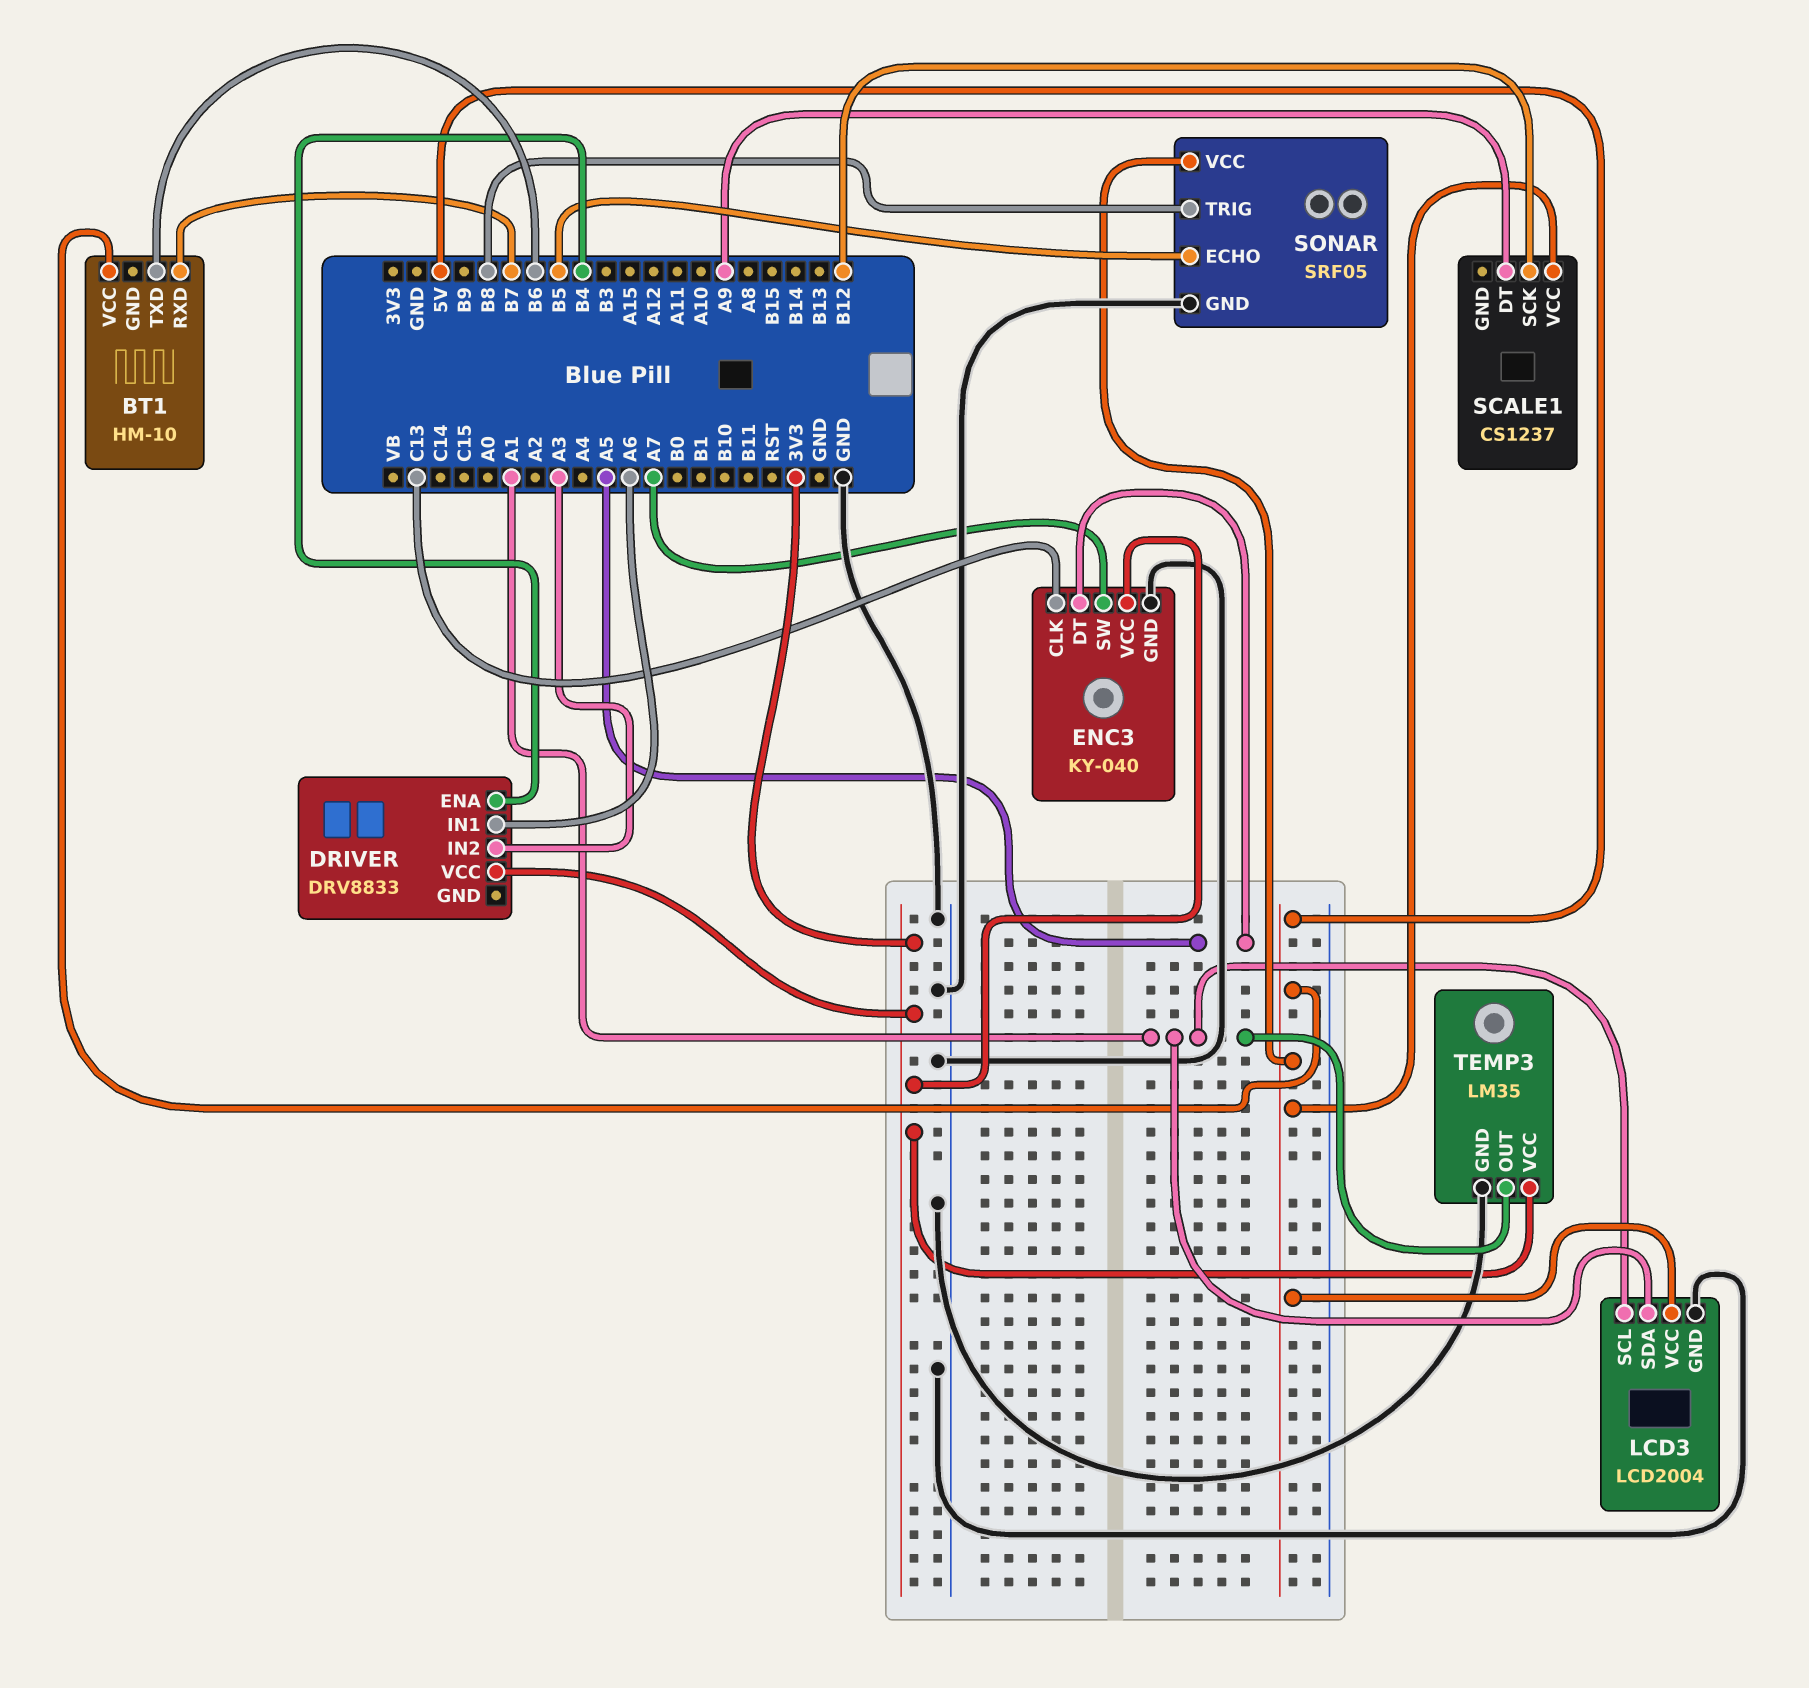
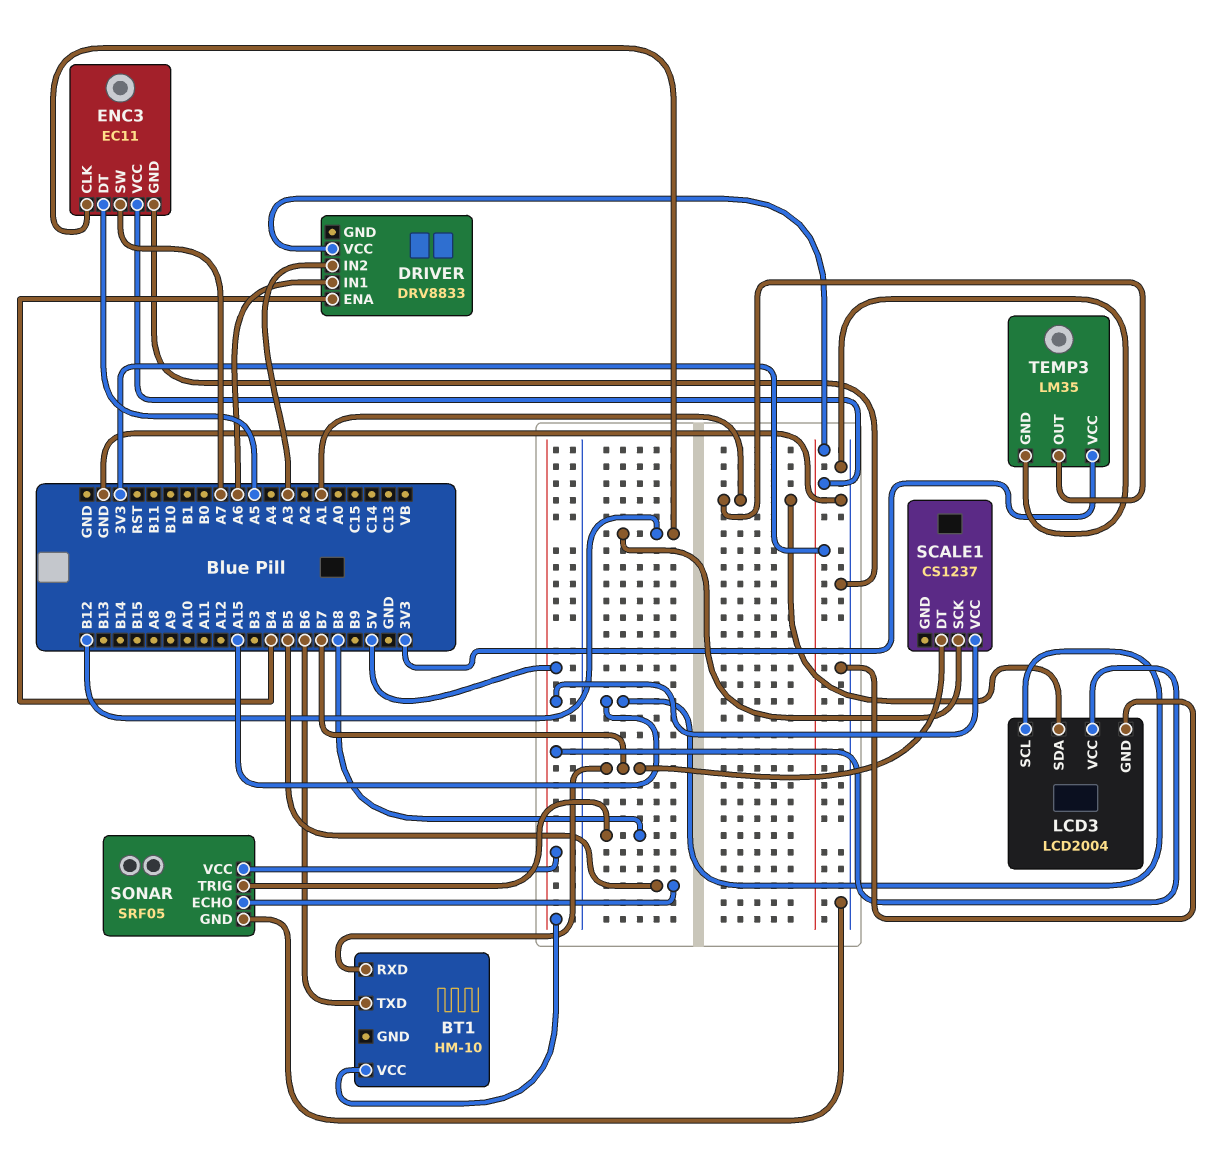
ENC3: KY-040 -> EC11
ENC3 pin CLK: C13 -> B12
LCD3 pin SCL: A1 -> A15
SCALE1 pin DT: A9 -> B7

